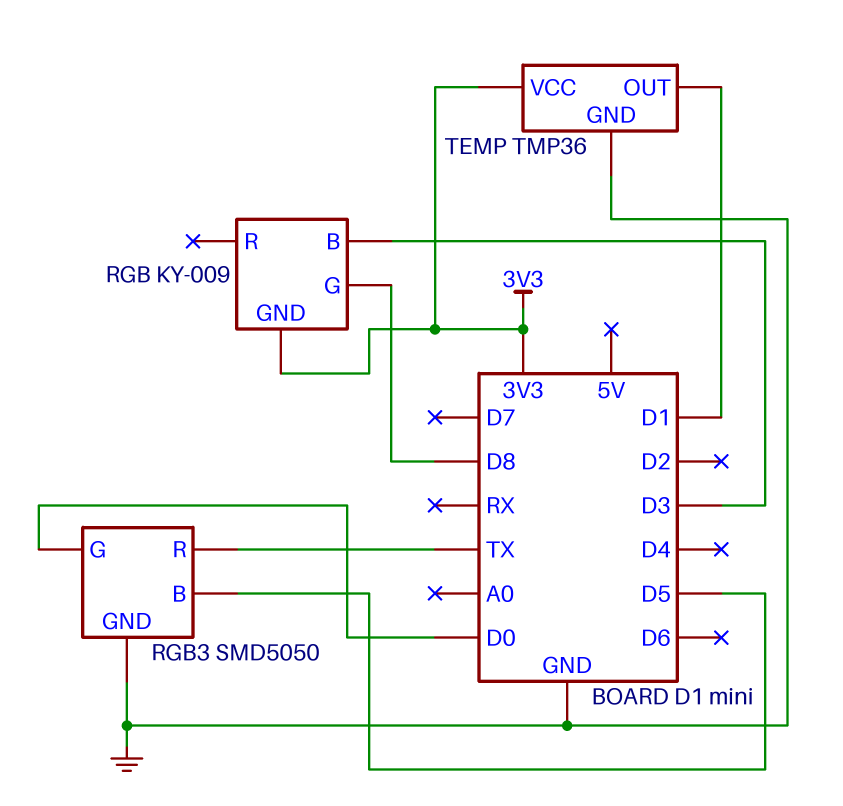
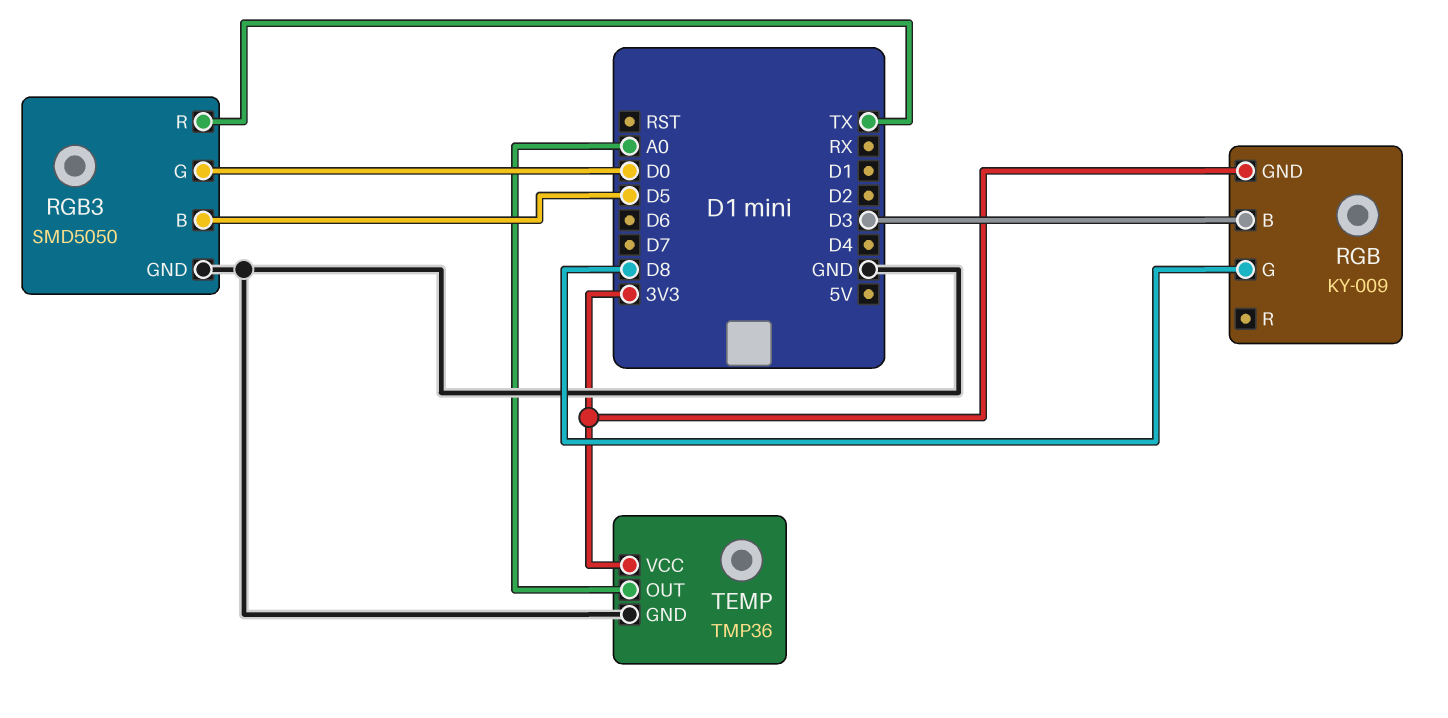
TEMP pin OUT: D1 -> A0

